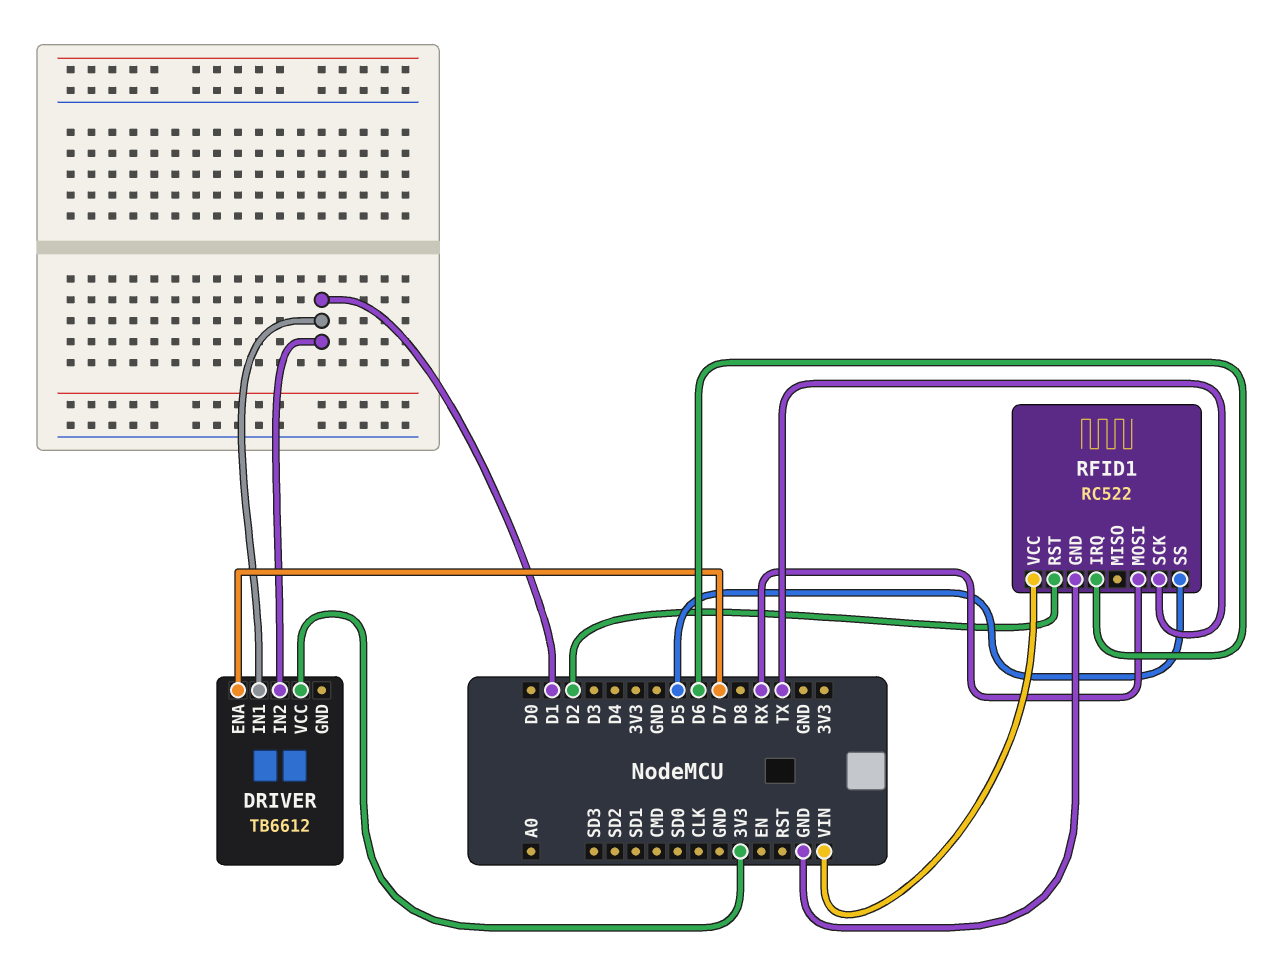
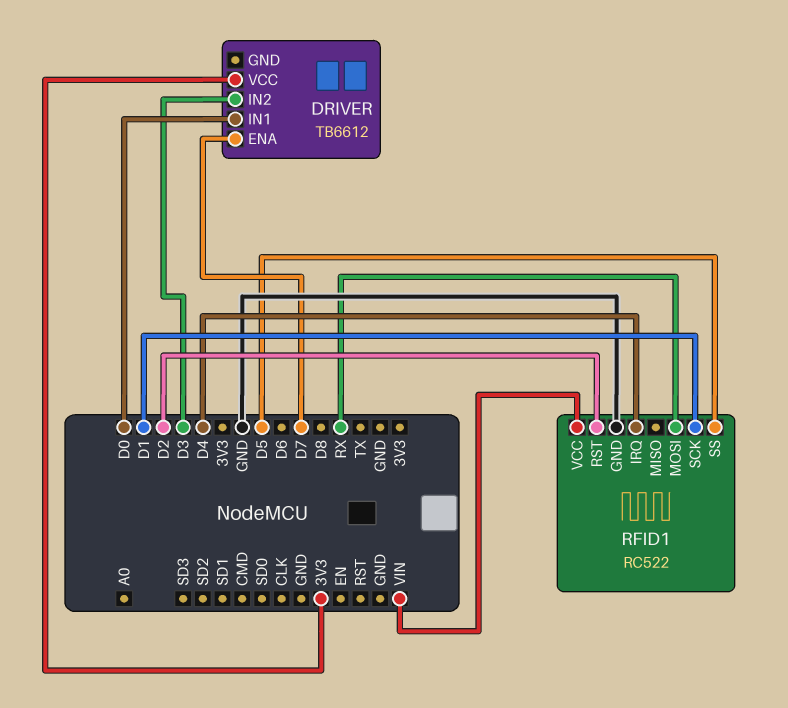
DRIVER pin IN1: D1 -> D0
DRIVER pin IN2: D1 -> D3
RFID1 pin IRQ: D6 -> D4
RFID1 pin SCK: TX -> D1

